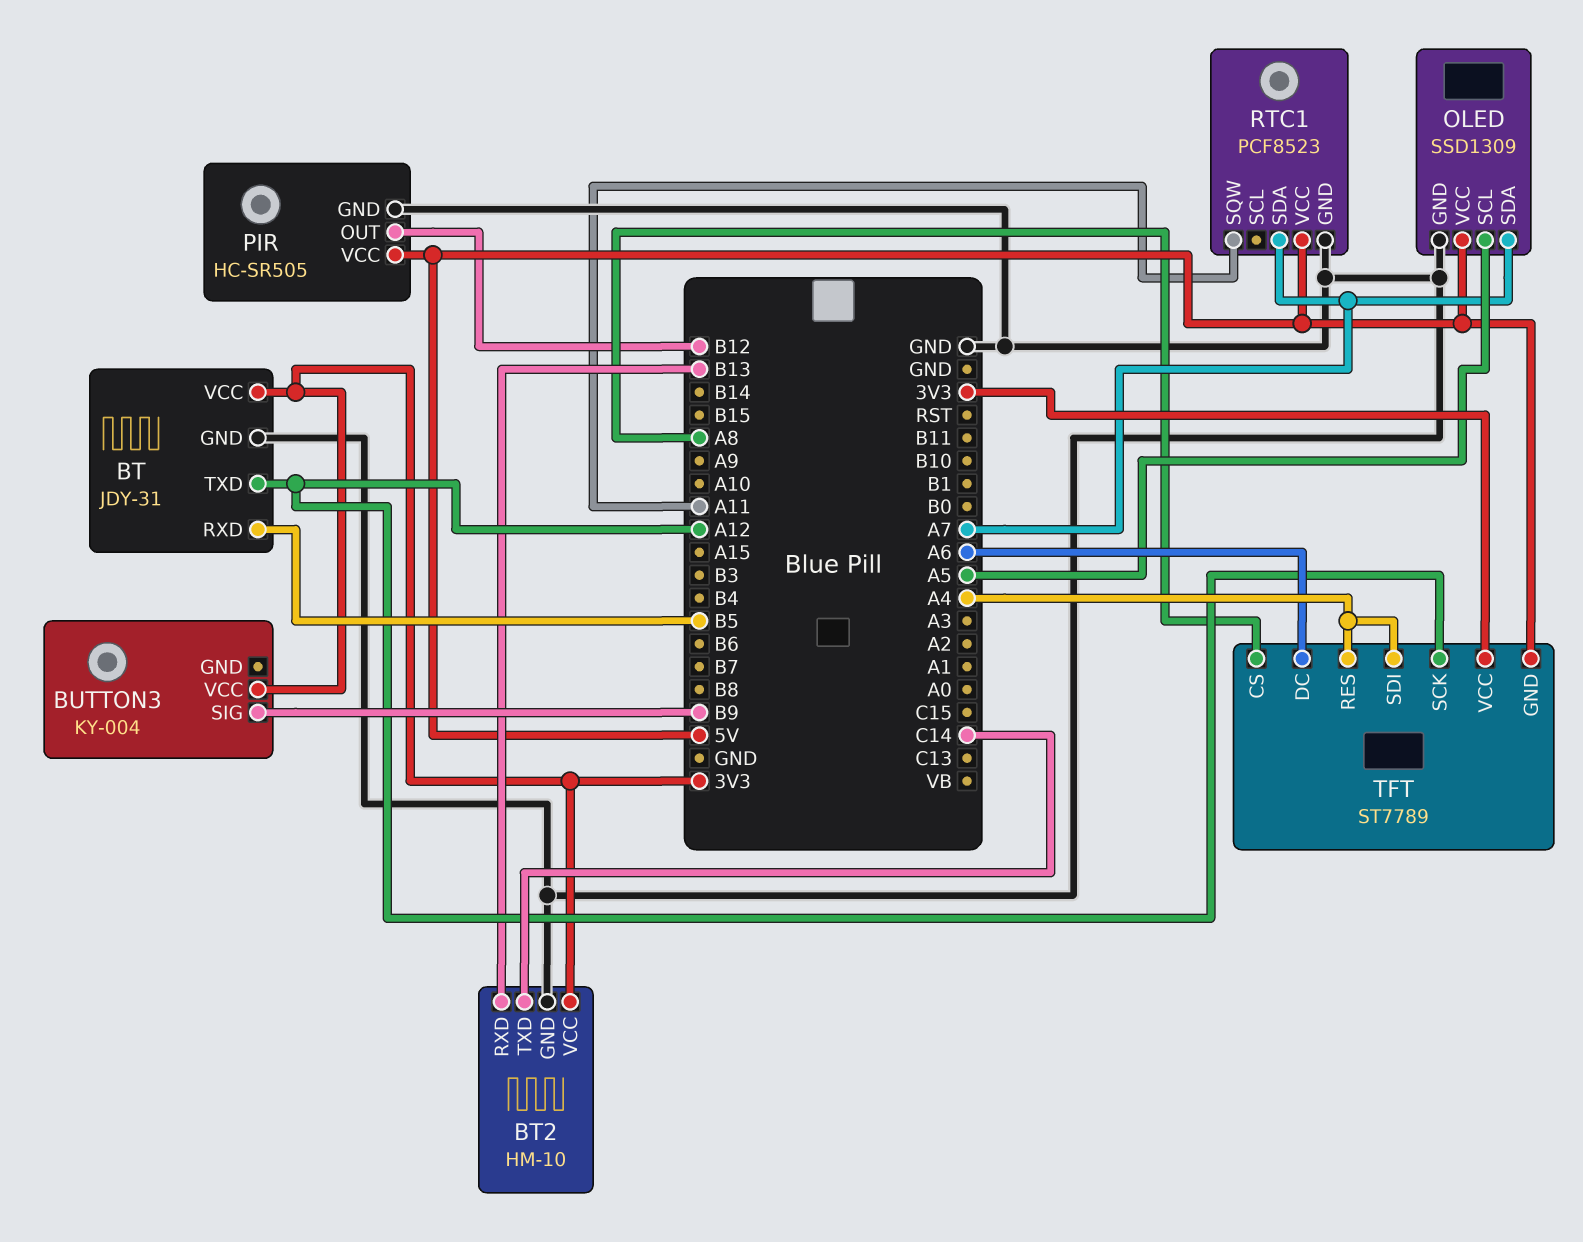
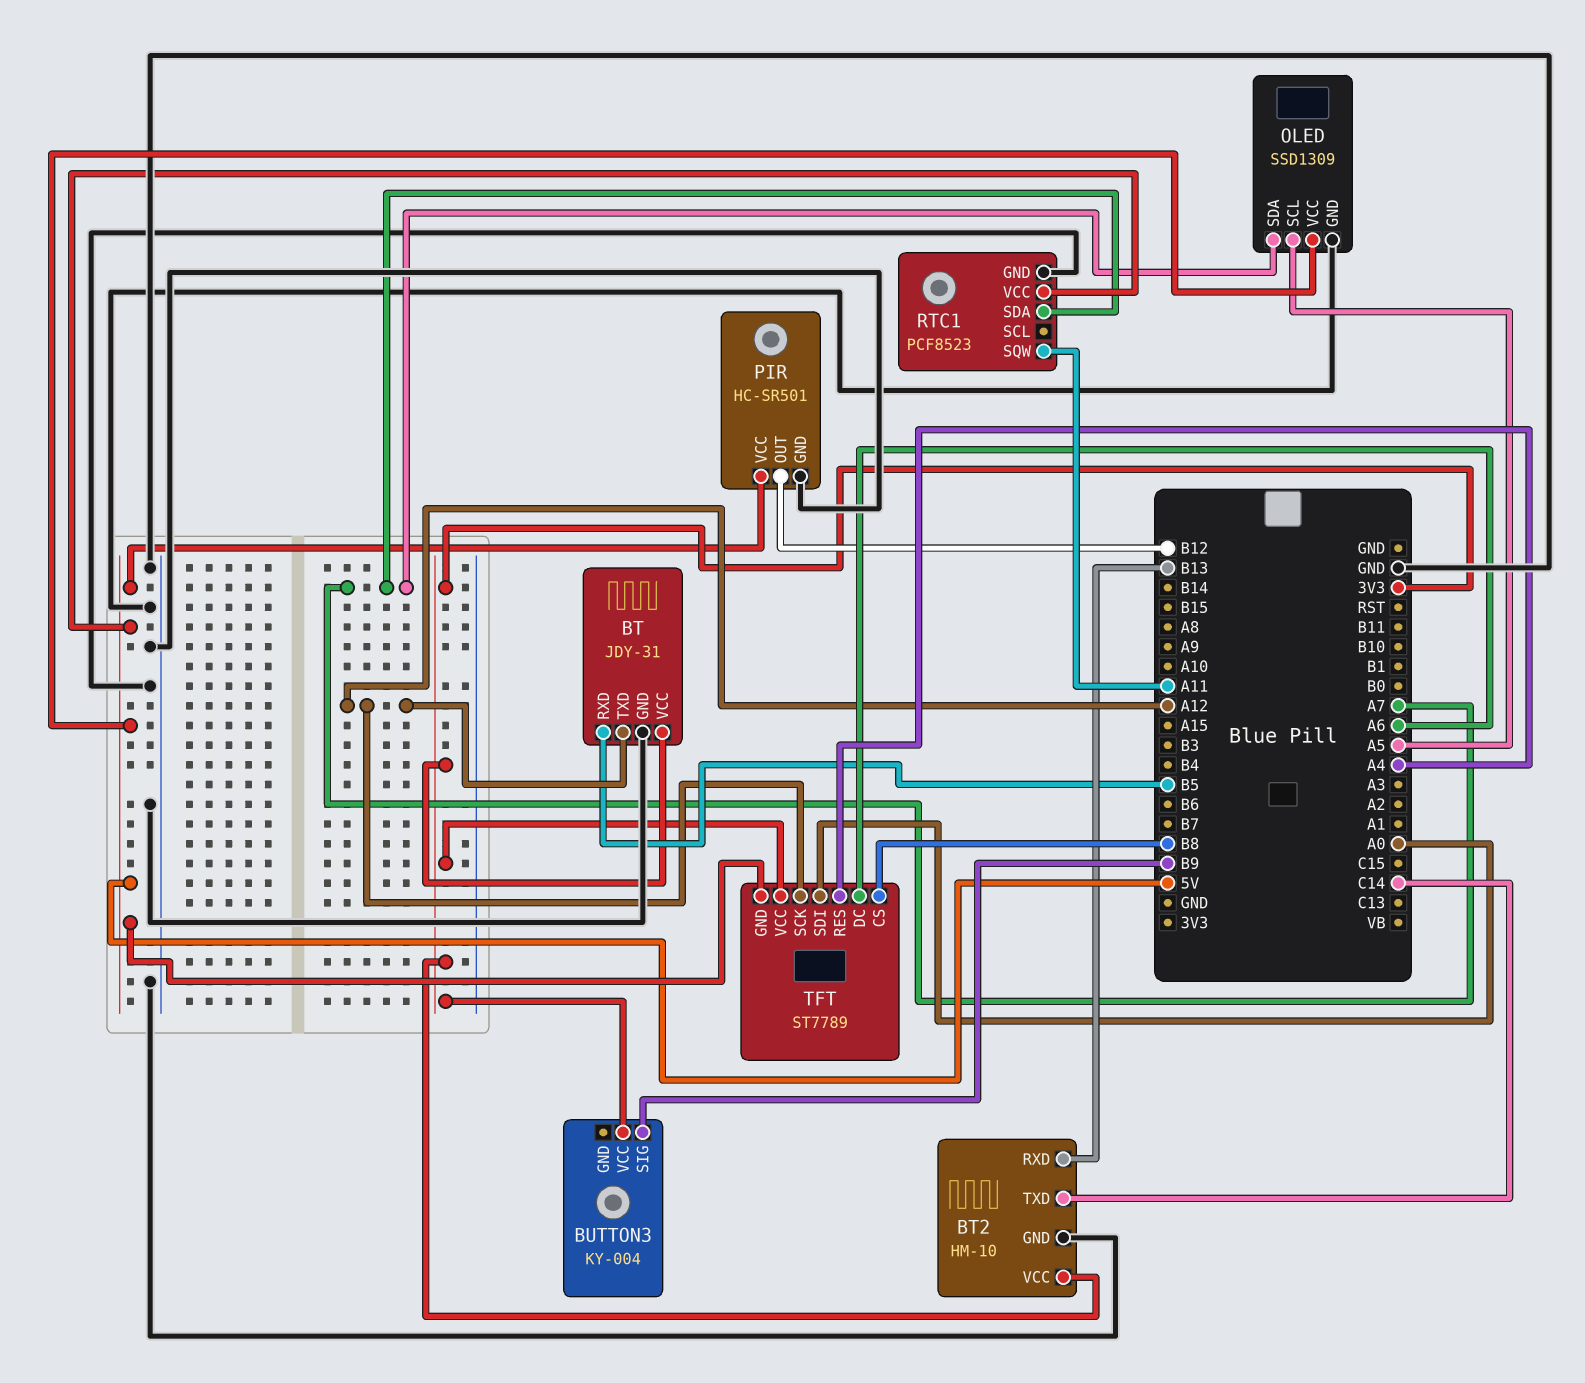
PIR: HC-SR505 -> HC-SR501
TFT pin CS: A8 -> B8
TFT pin SDI: A4 -> A0

